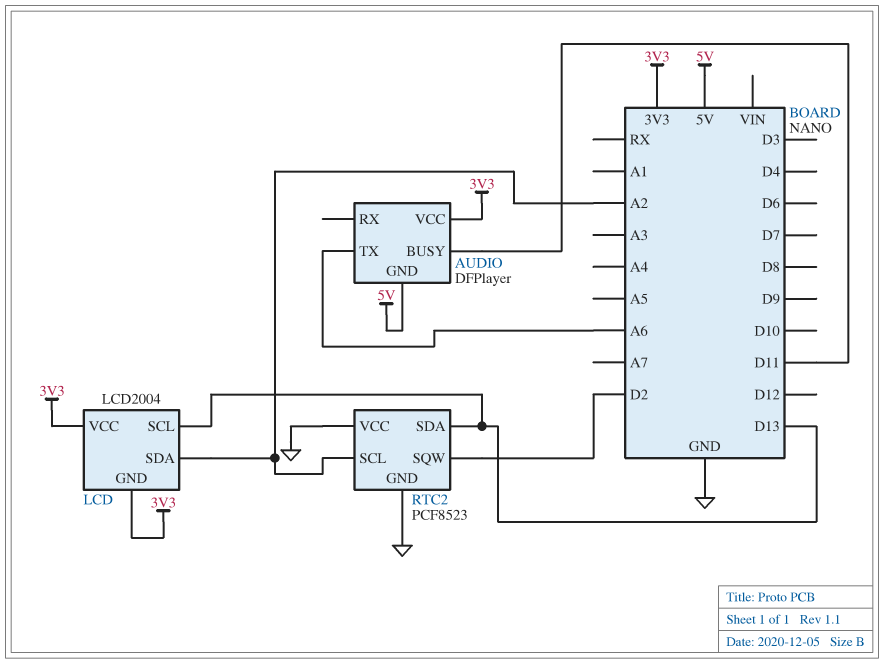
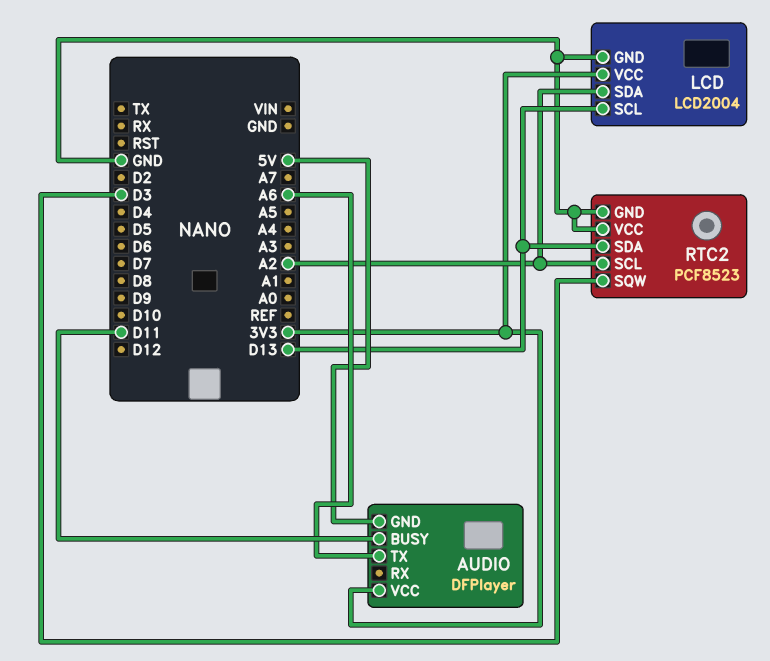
LCD pin GND: 3V3 -> GND
RTC2 pin SQW: D2 -> D3

